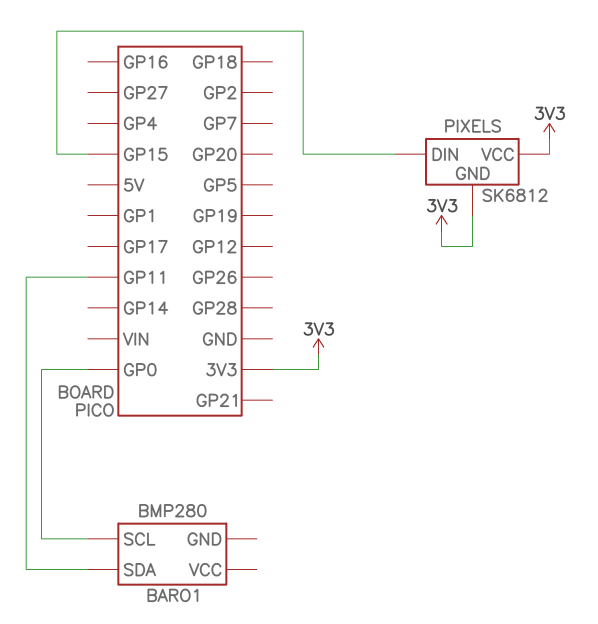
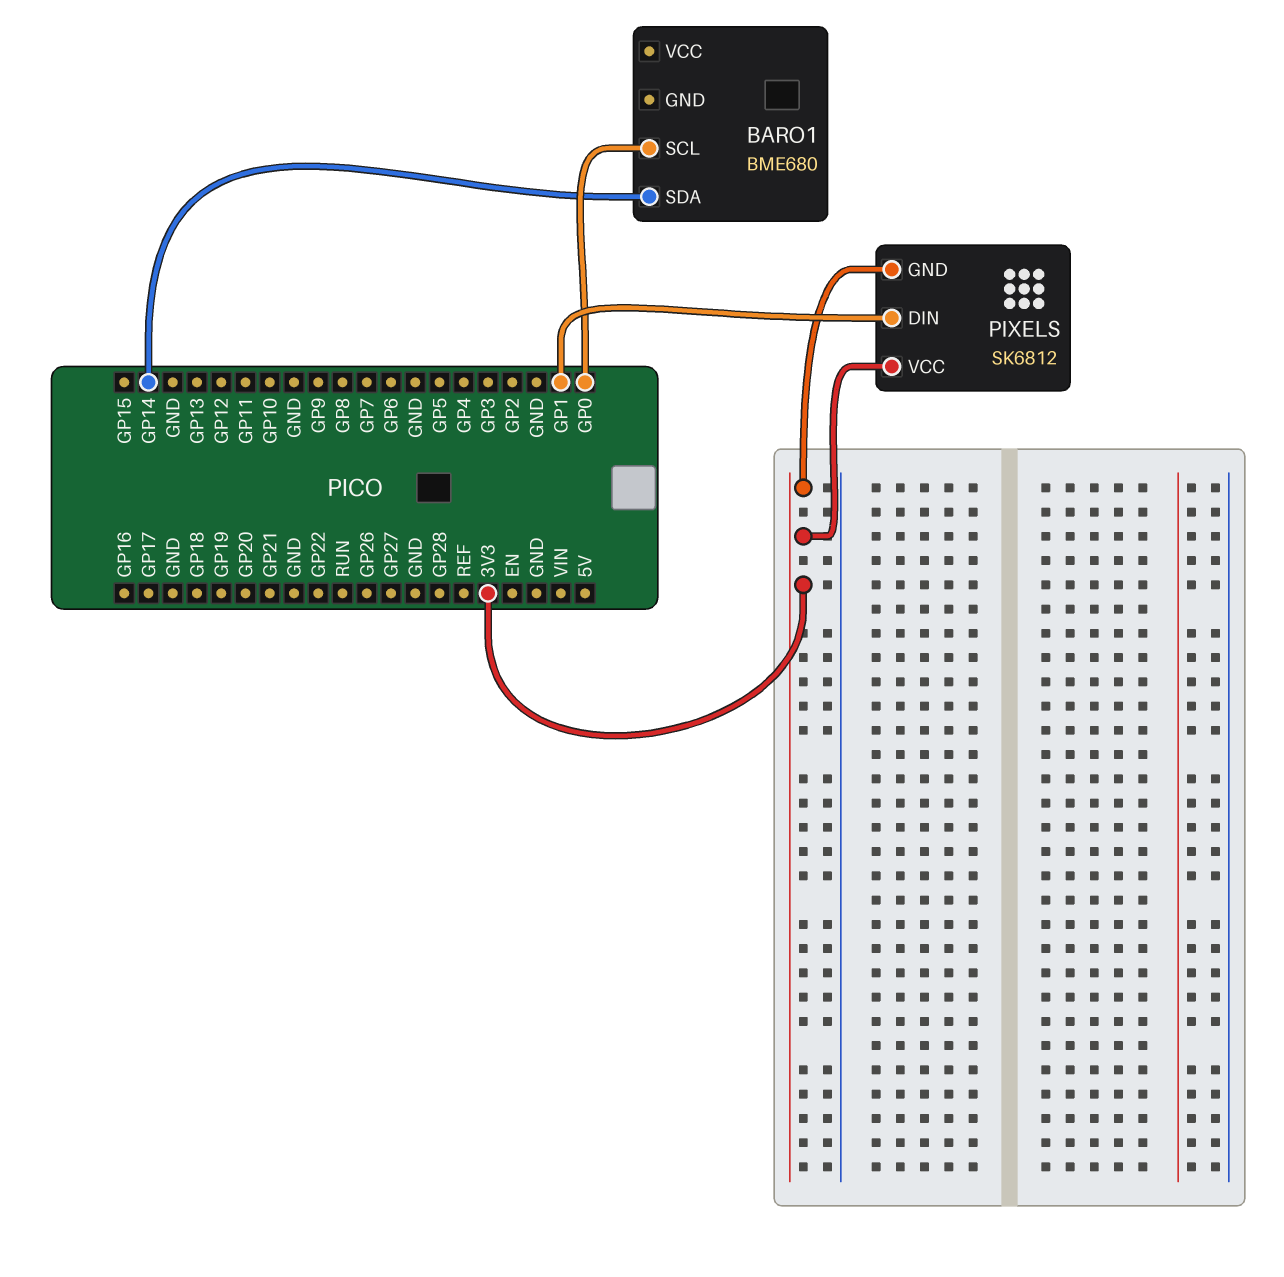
BARO1: BMP280 -> BME680
BARO1 pin SDA: GP11 -> GP14
PIXELS pin DIN: GP15 -> GP1

